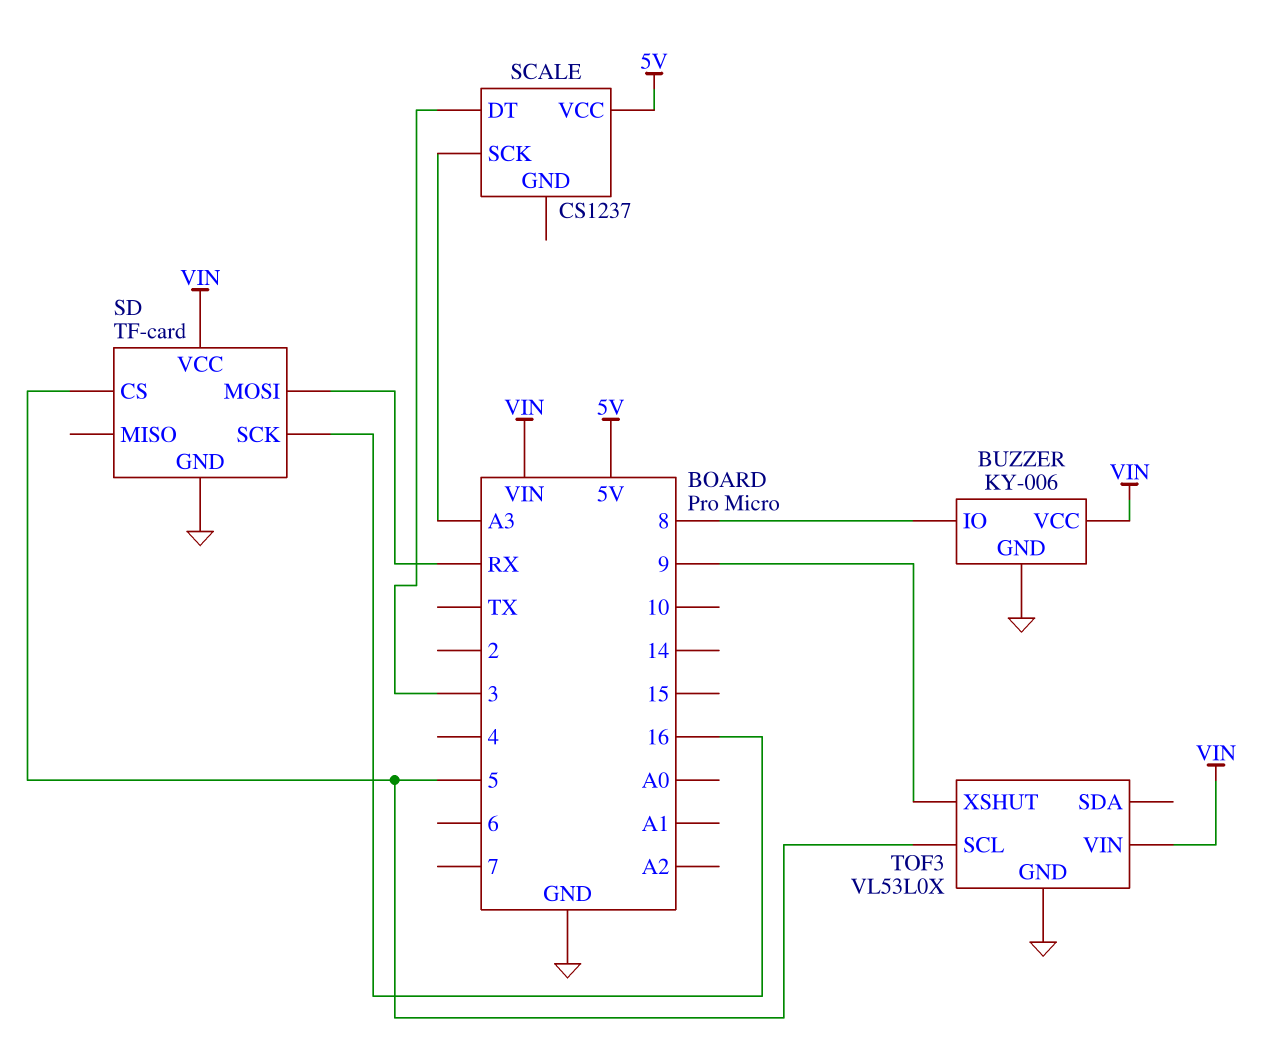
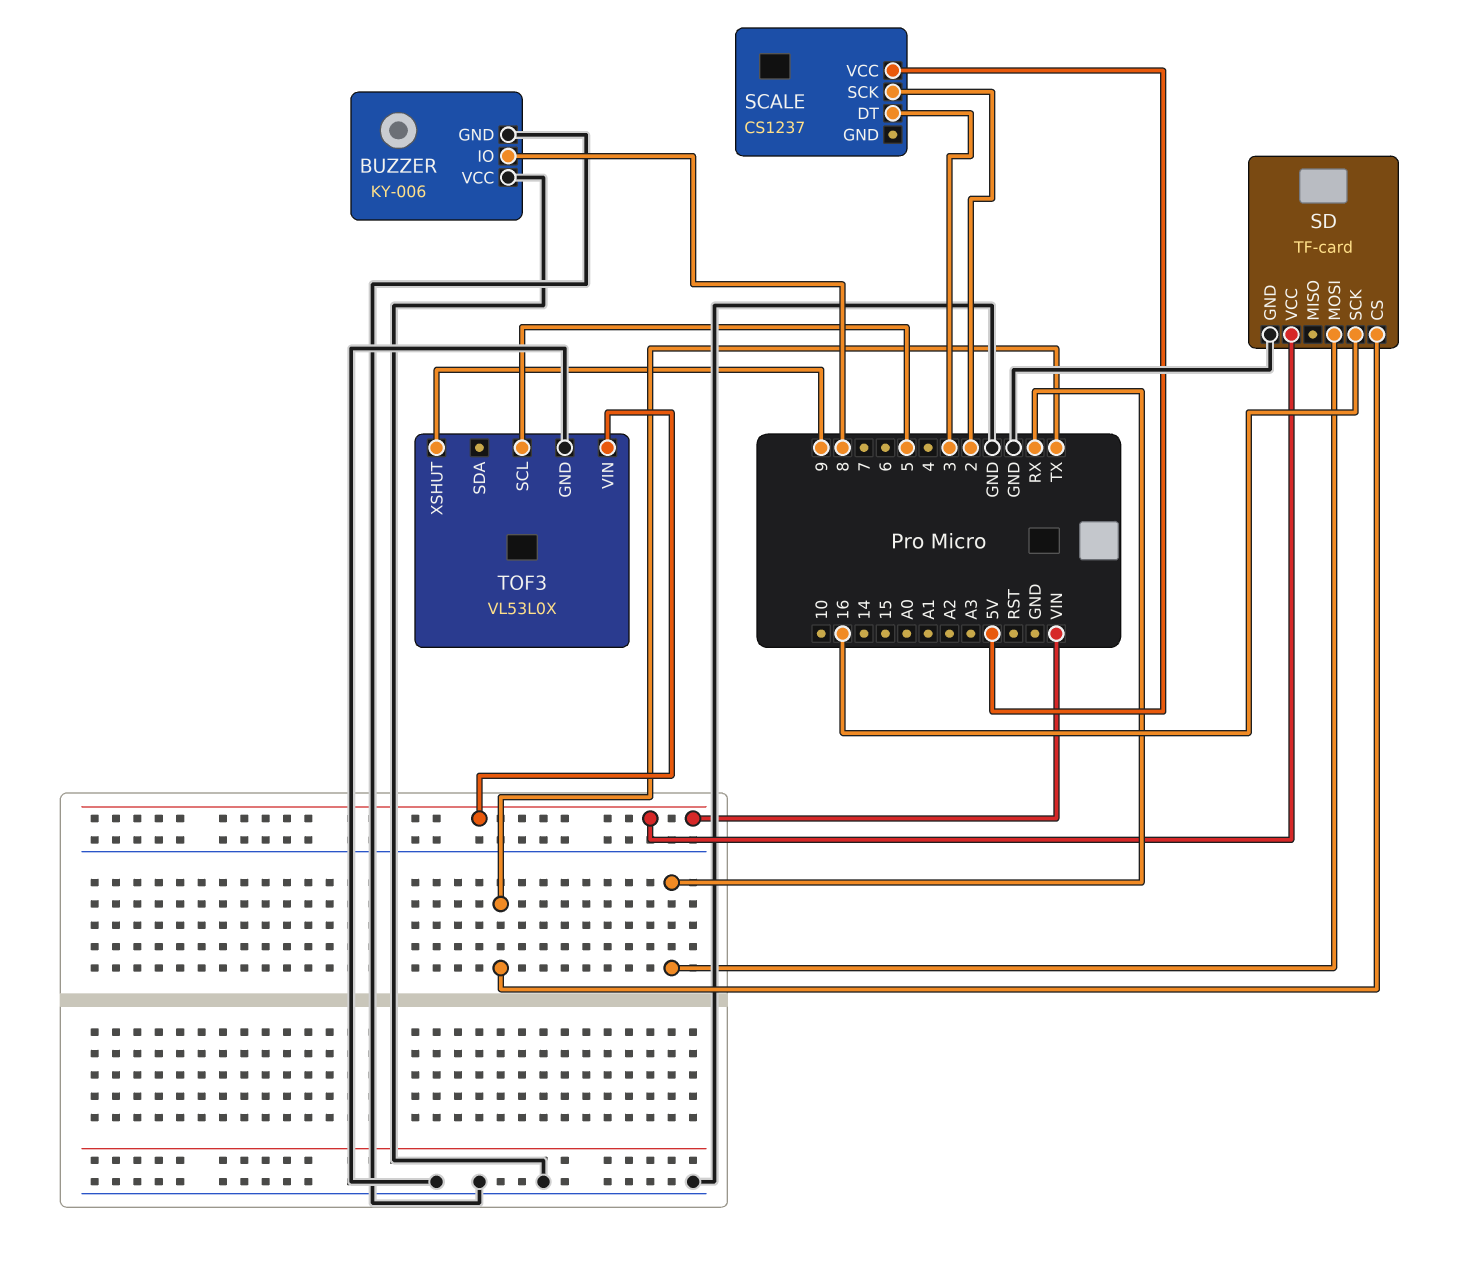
BUZZER pin VCC: VIN -> GND
SCALE pin SCK: A3 -> 2
SD pin CS: 5 -> TX

